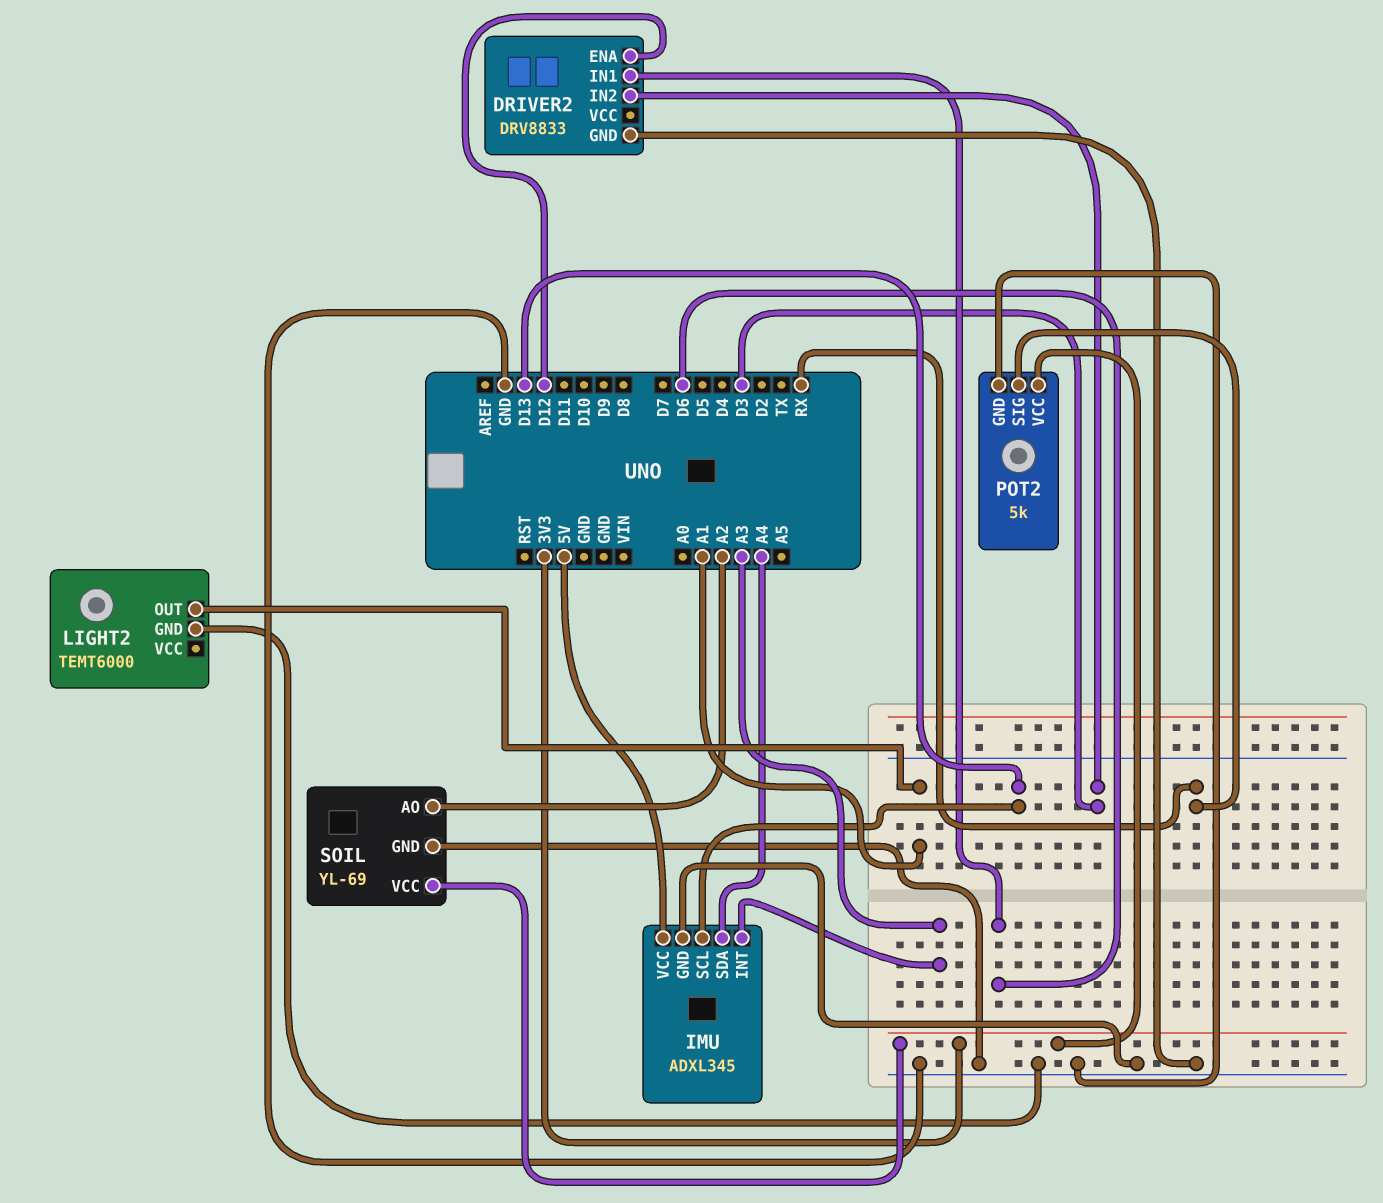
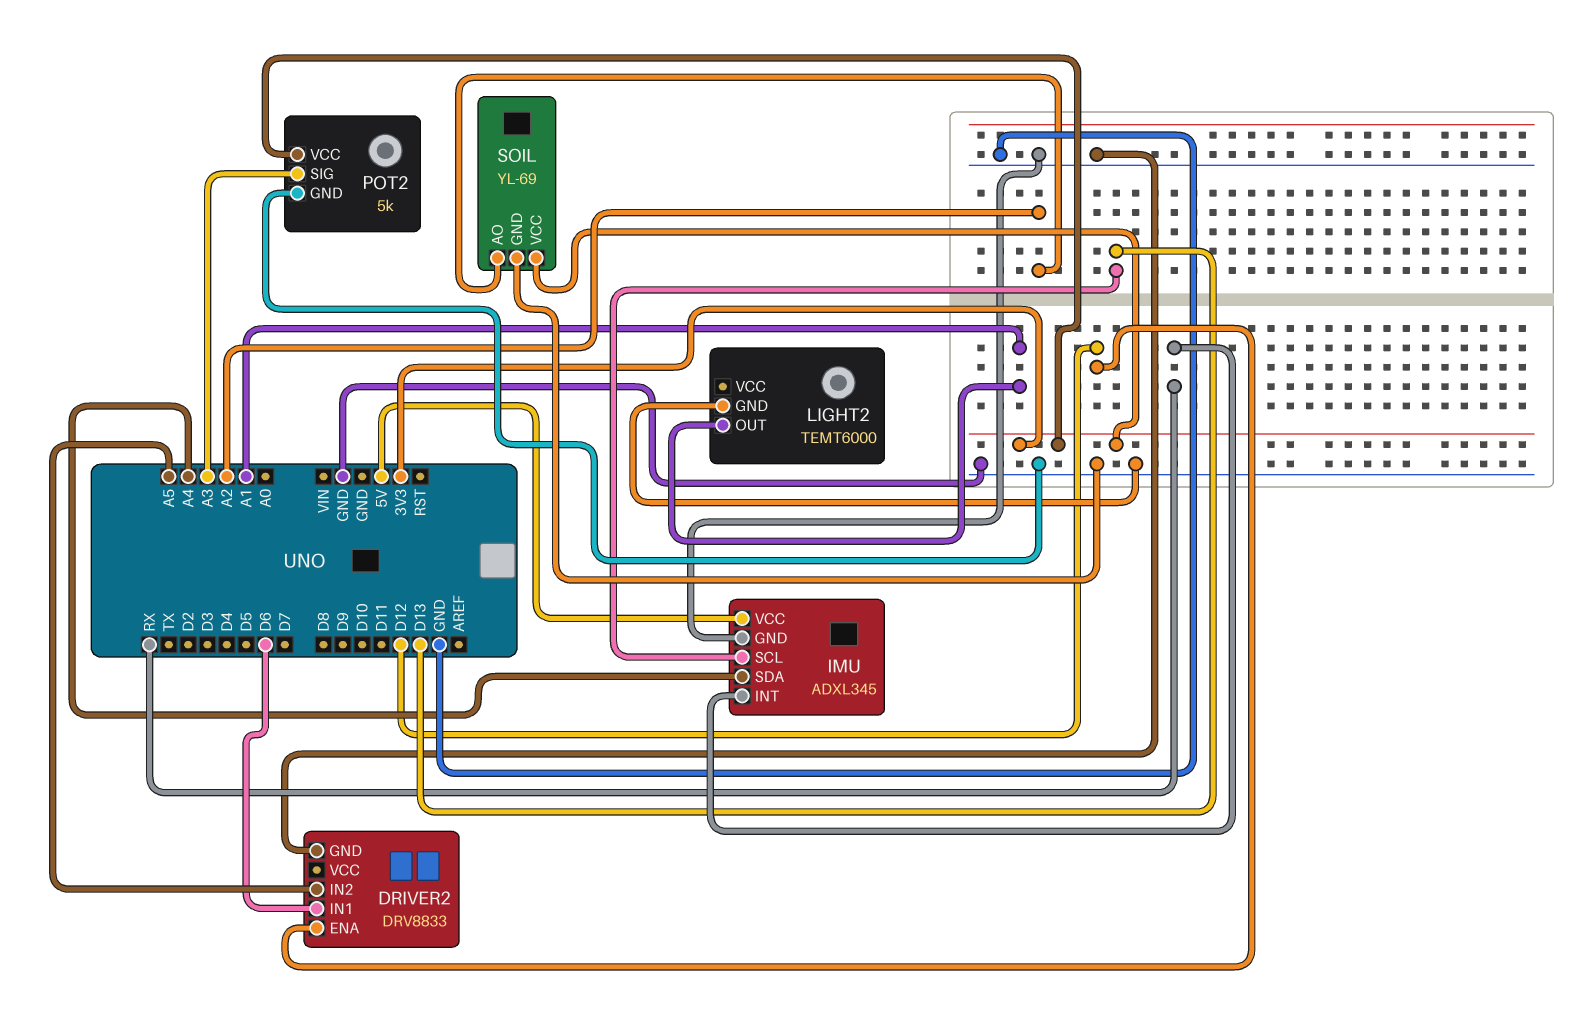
DRIVER2 pin IN2: D3 -> A5
IMU pin INT: A3 -> RX
POT2 pin SIG: RX -> A3

